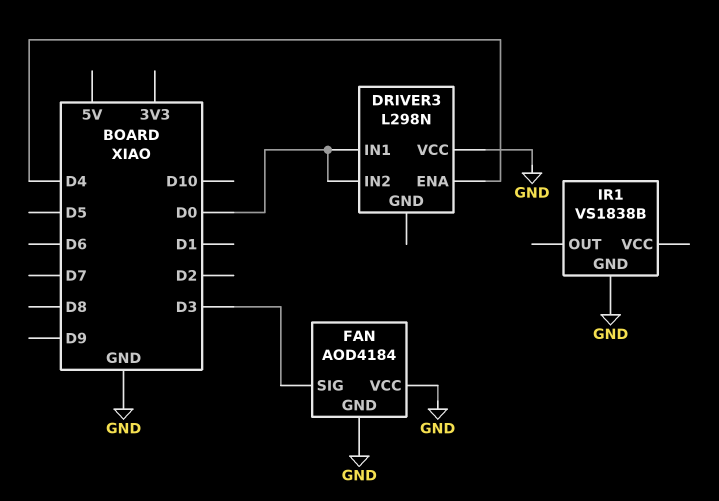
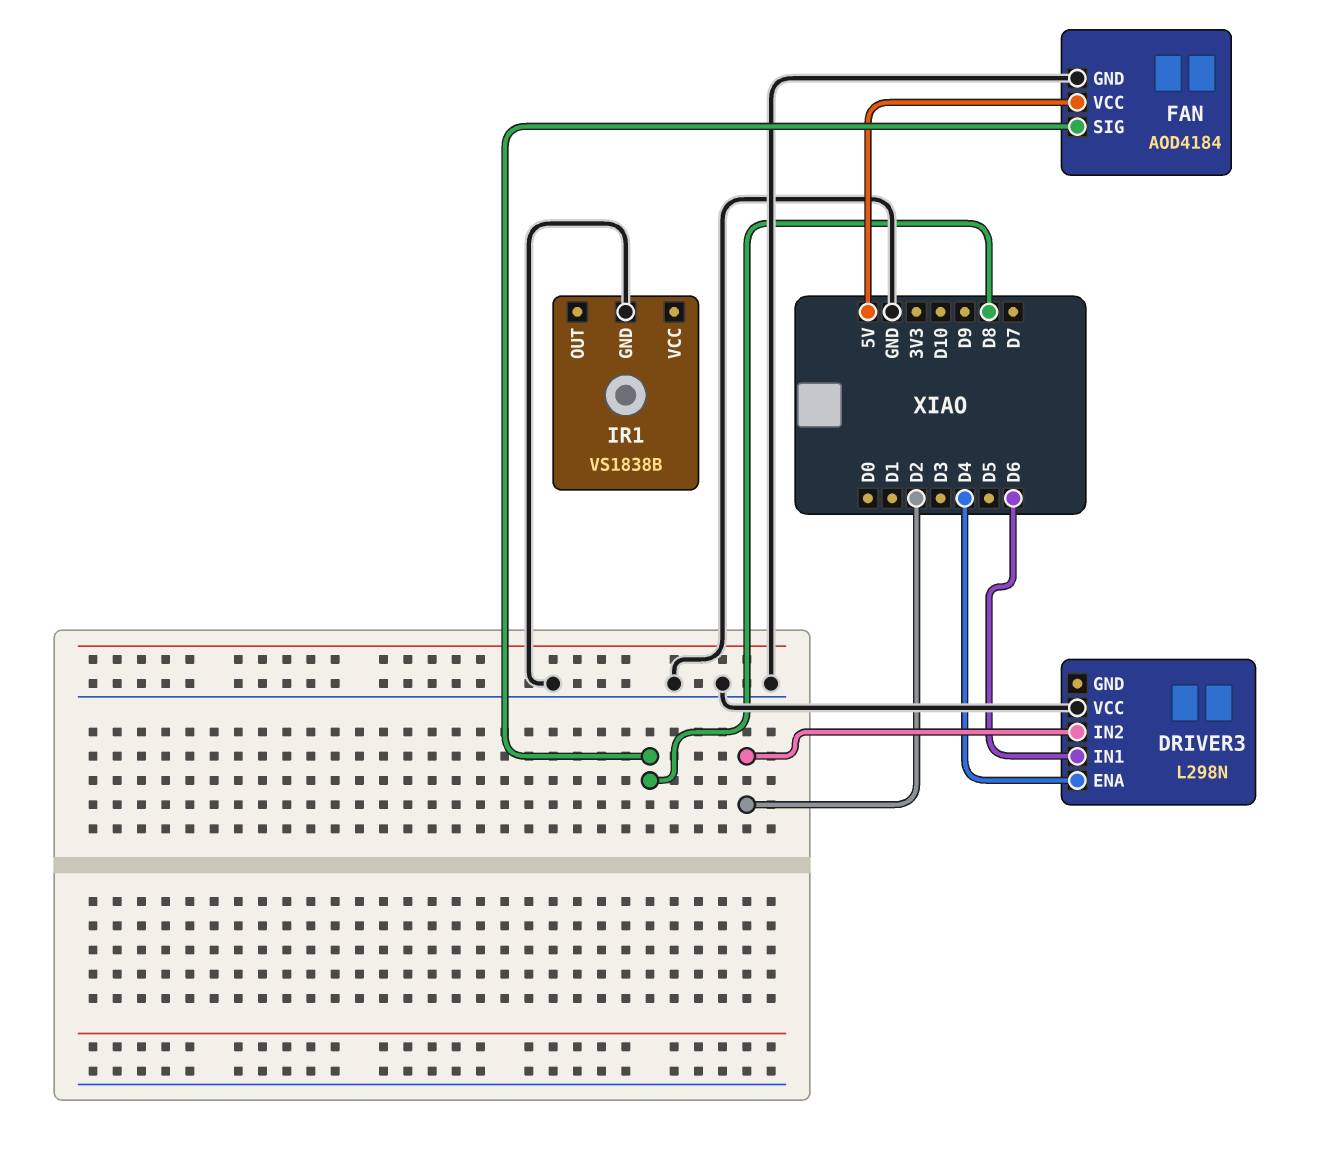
DRIVER3 pin IN1: D0 -> D6
DRIVER3 pin IN2: D0 -> D2
FAN pin SIG: D3 -> D8
FAN pin VCC: GND -> 5V

